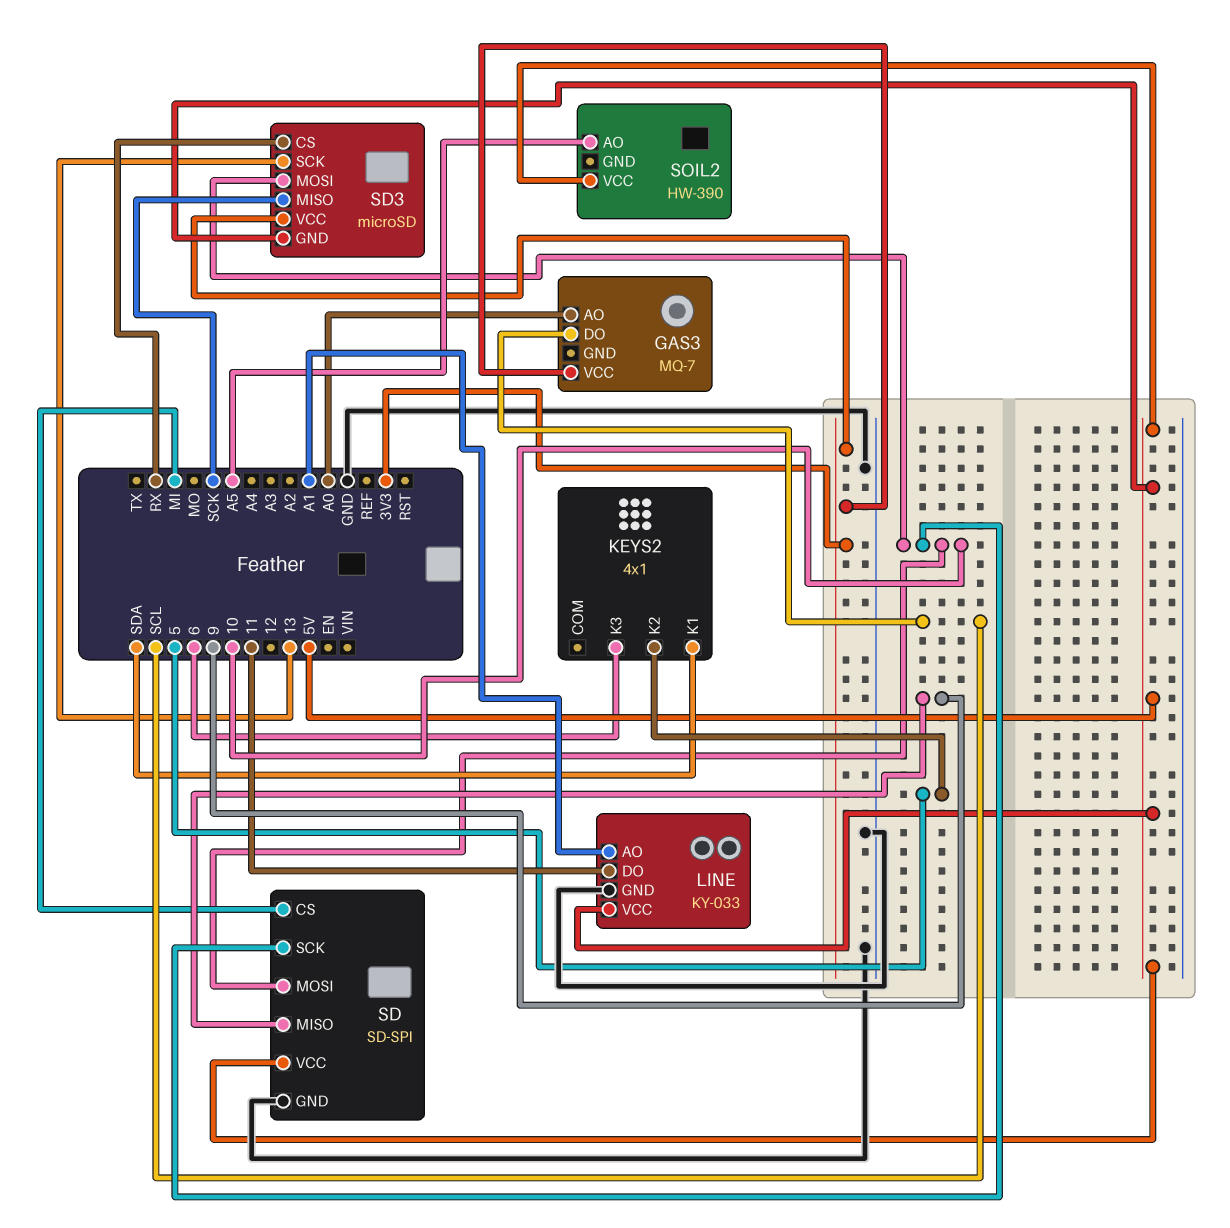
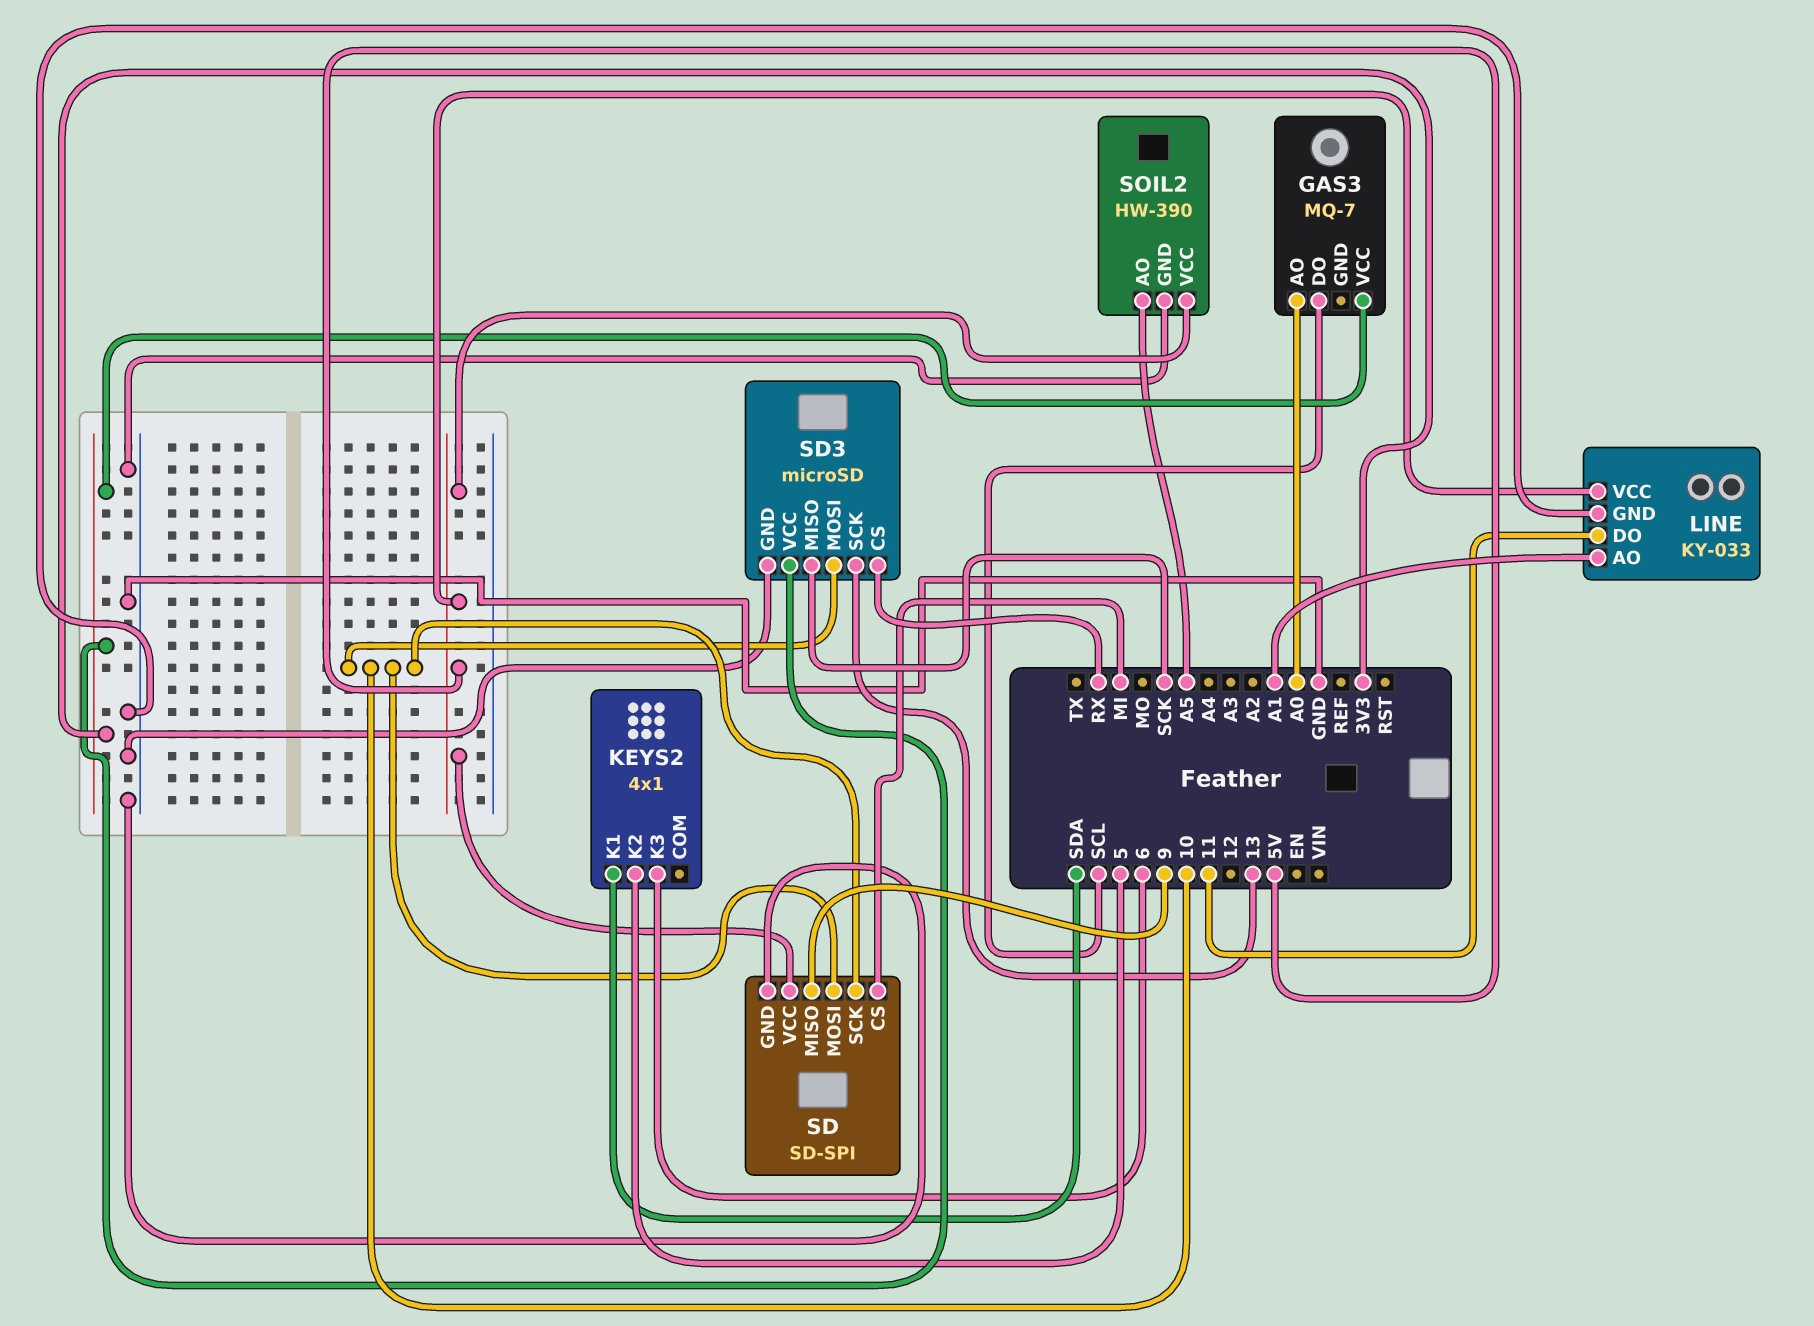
SD3 pin GND: 5V -> GND
SOIL2 pin GND: none -> GND

